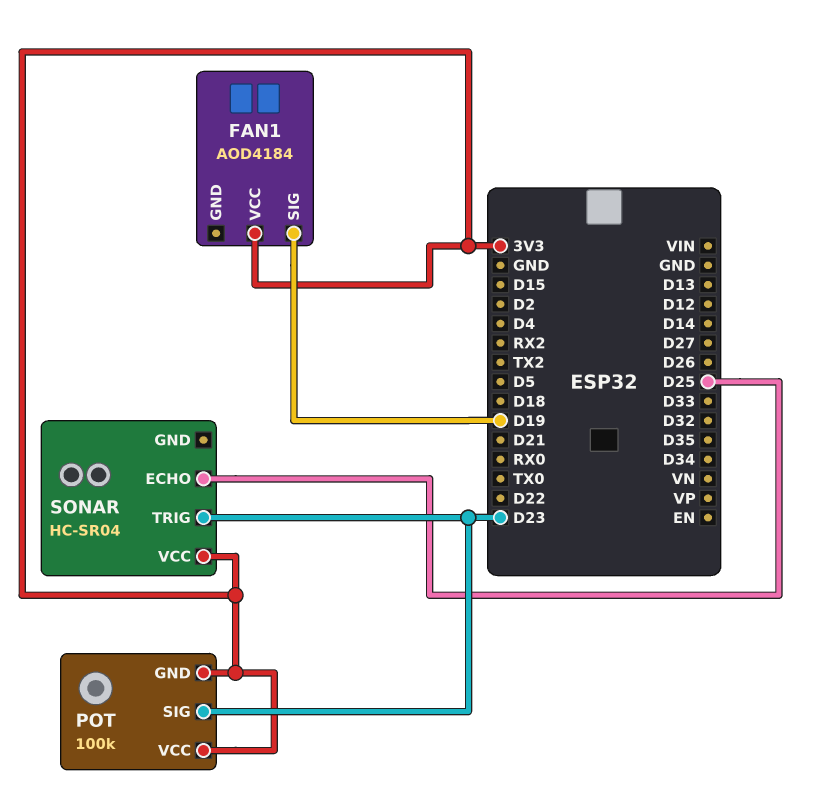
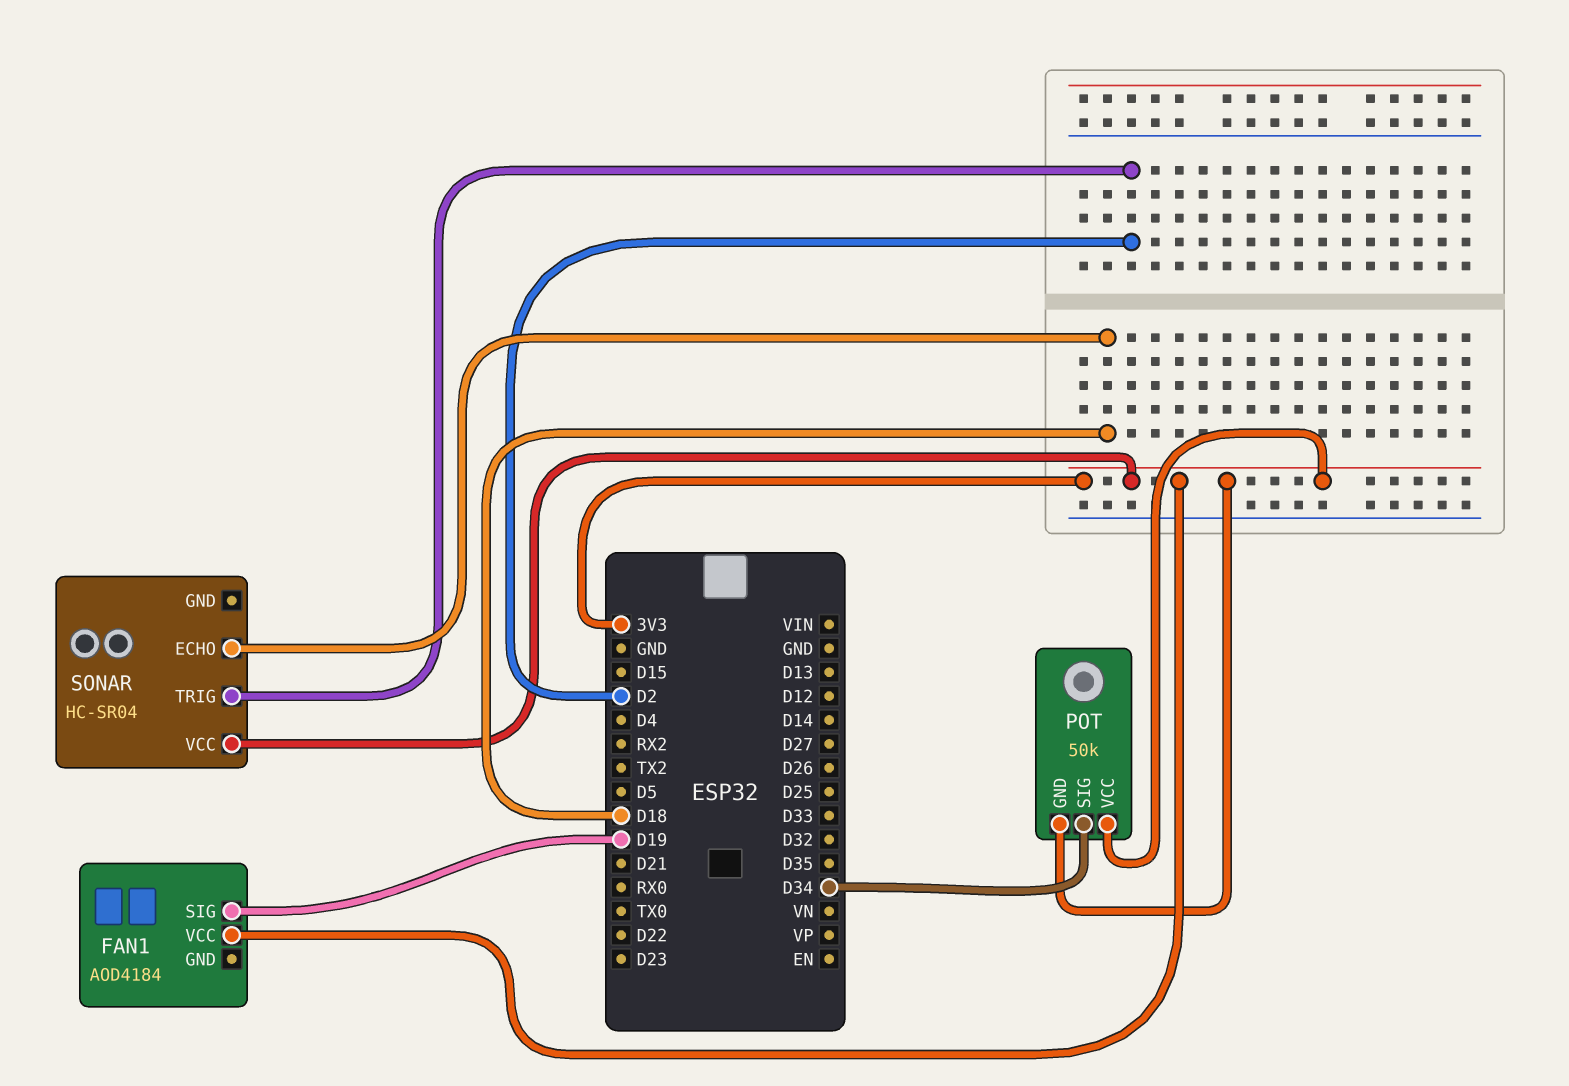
POT: 100k -> 50k
POT pin SIG: D23 -> D34
SONAR pin ECHO: D25 -> D18
SONAR pin TRIG: D23 -> D2

